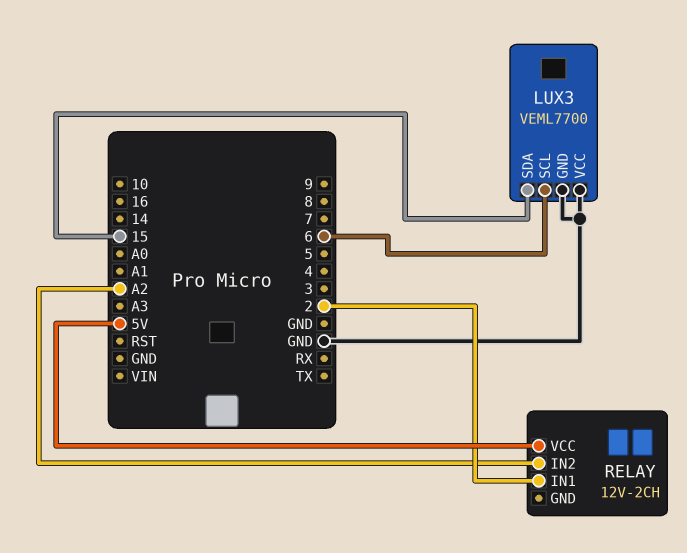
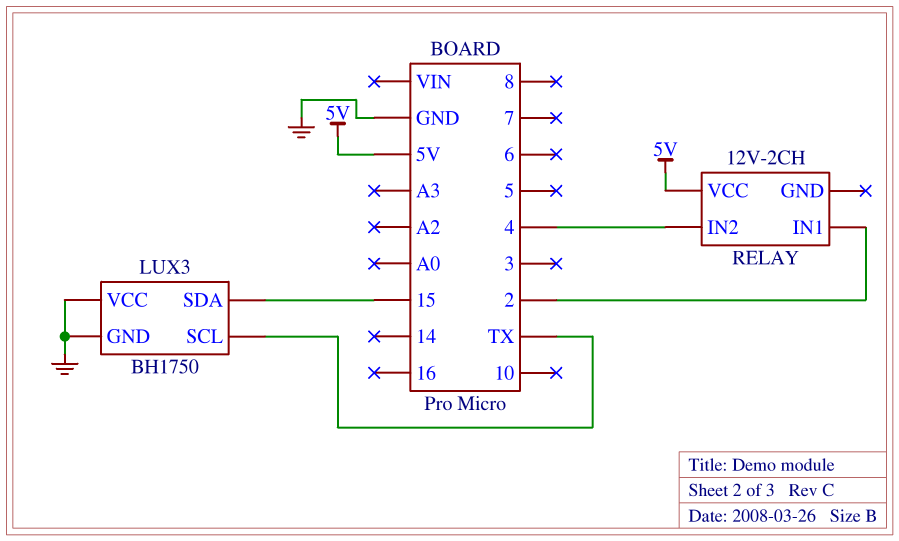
LUX3: VEML7700 -> BH1750
LUX3 pin SCL: 6 -> TX
RELAY pin IN2: A2 -> 4

